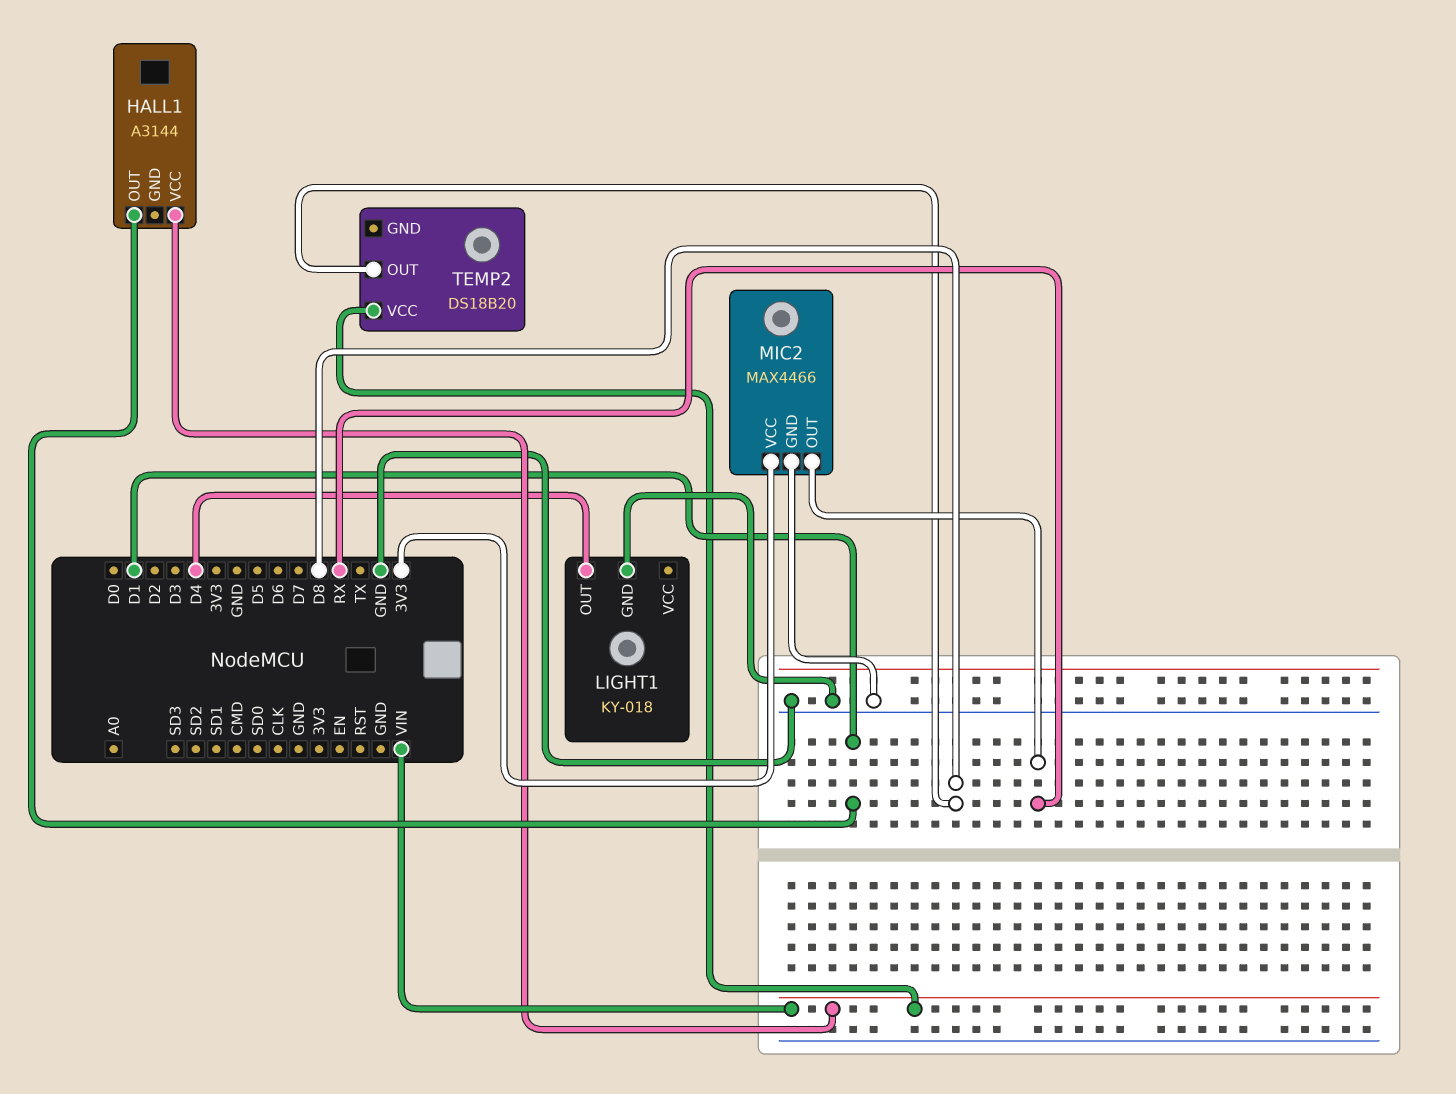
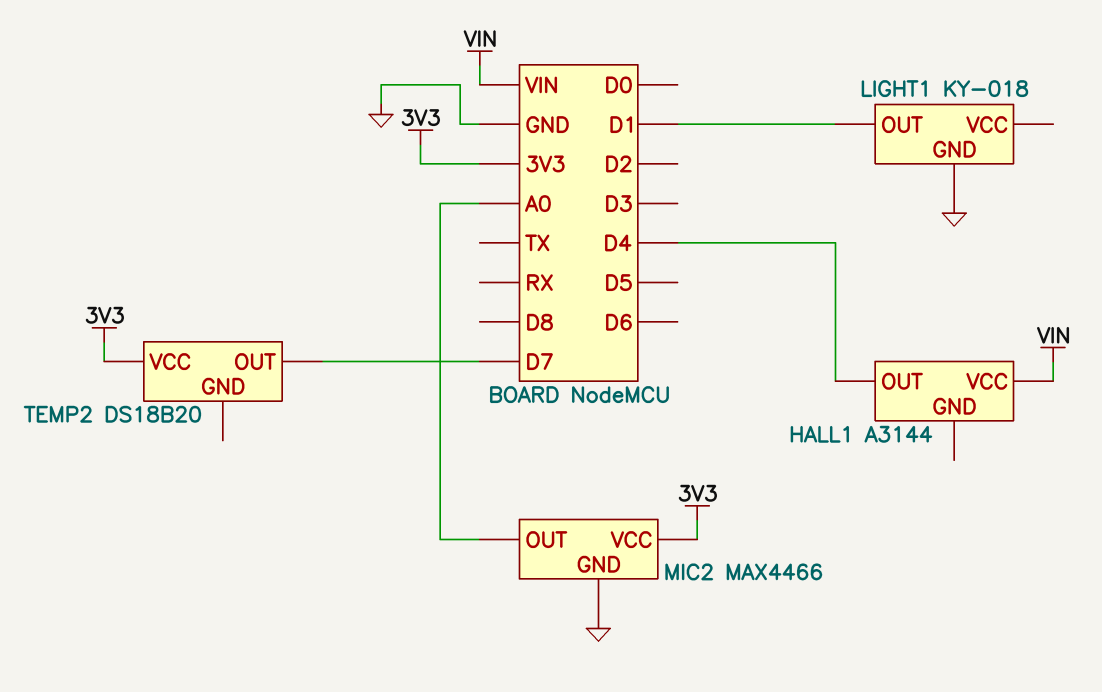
HALL1 pin OUT: D1 -> D4
LIGHT1 pin OUT: D4 -> D1
MIC2 pin OUT: RX -> A0
TEMP2 pin OUT: D8 -> D7
TEMP2 pin VCC: VIN -> 3V3

